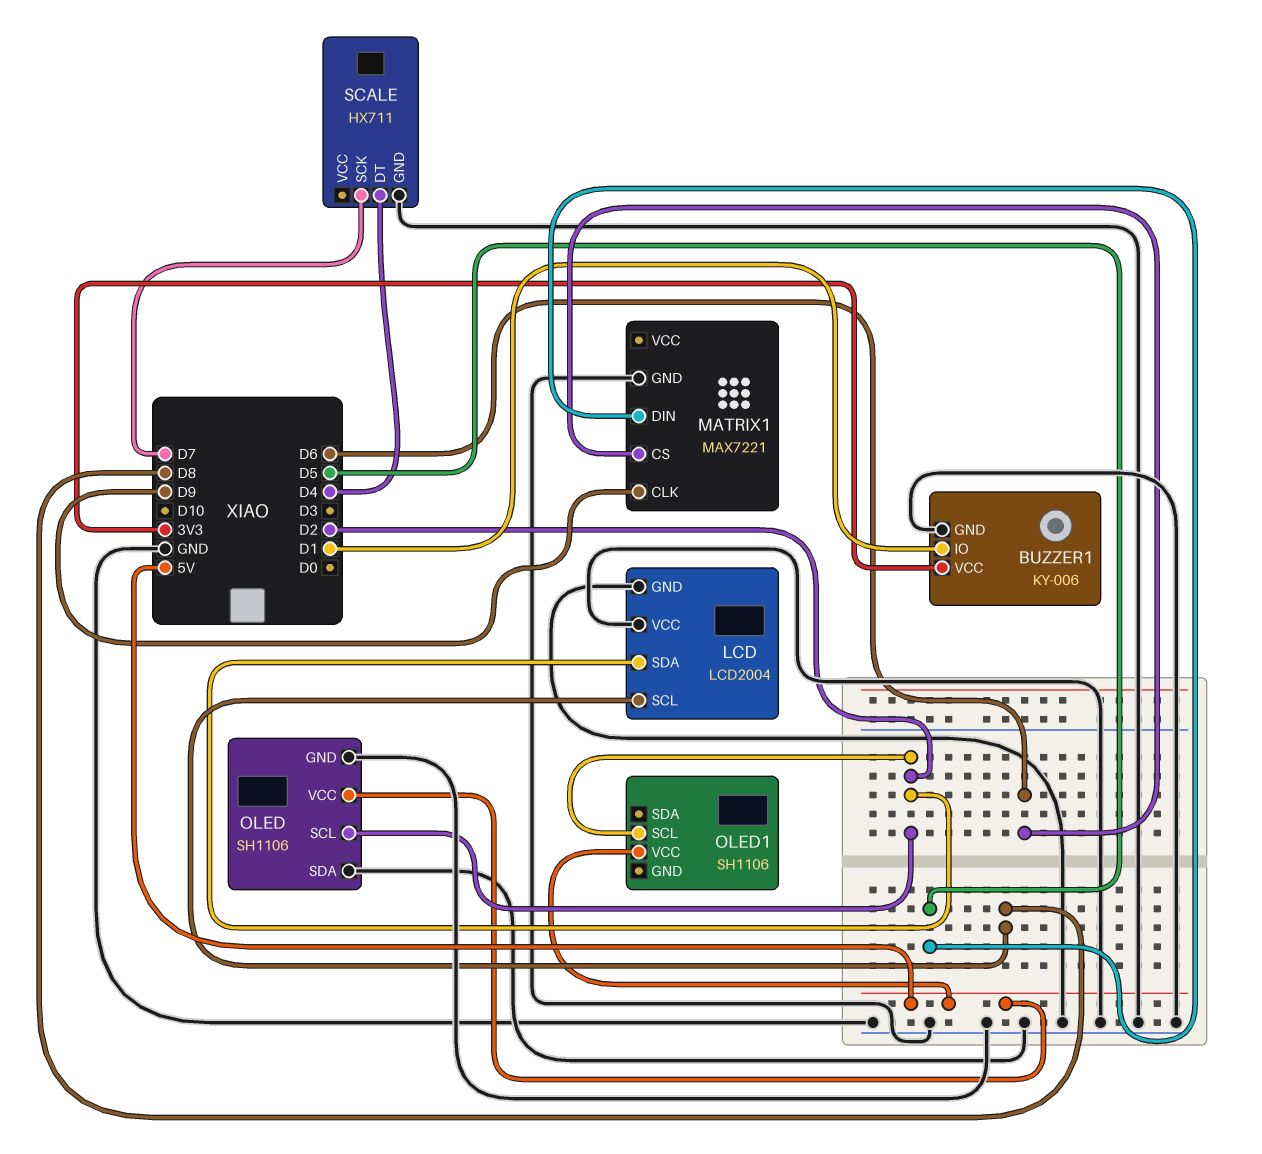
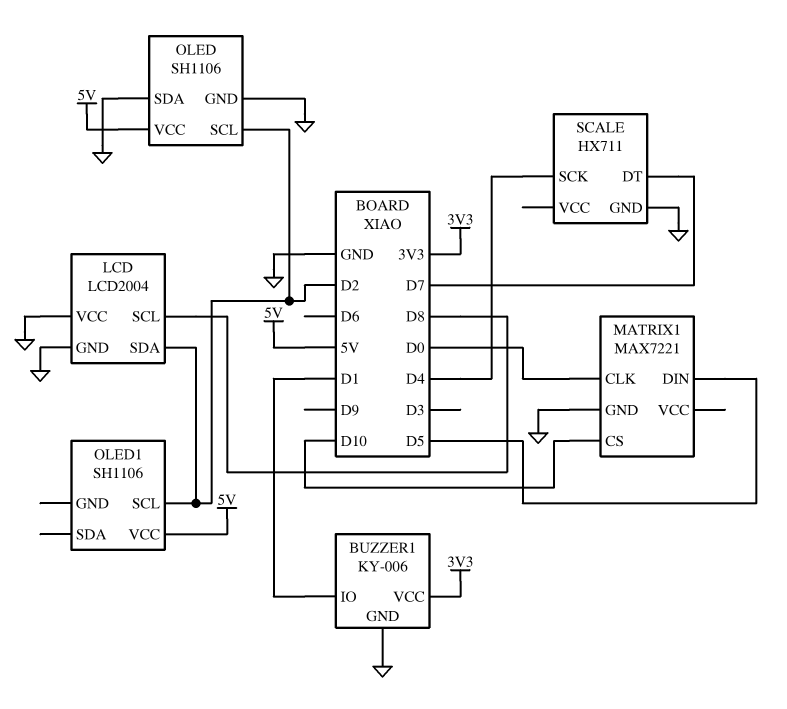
MATRIX1 pin CLK: D9 -> D0
MATRIX1 pin CS: D6 -> D10
SCALE pin DT: D4 -> D7
SCALE pin SCK: D7 -> D4

